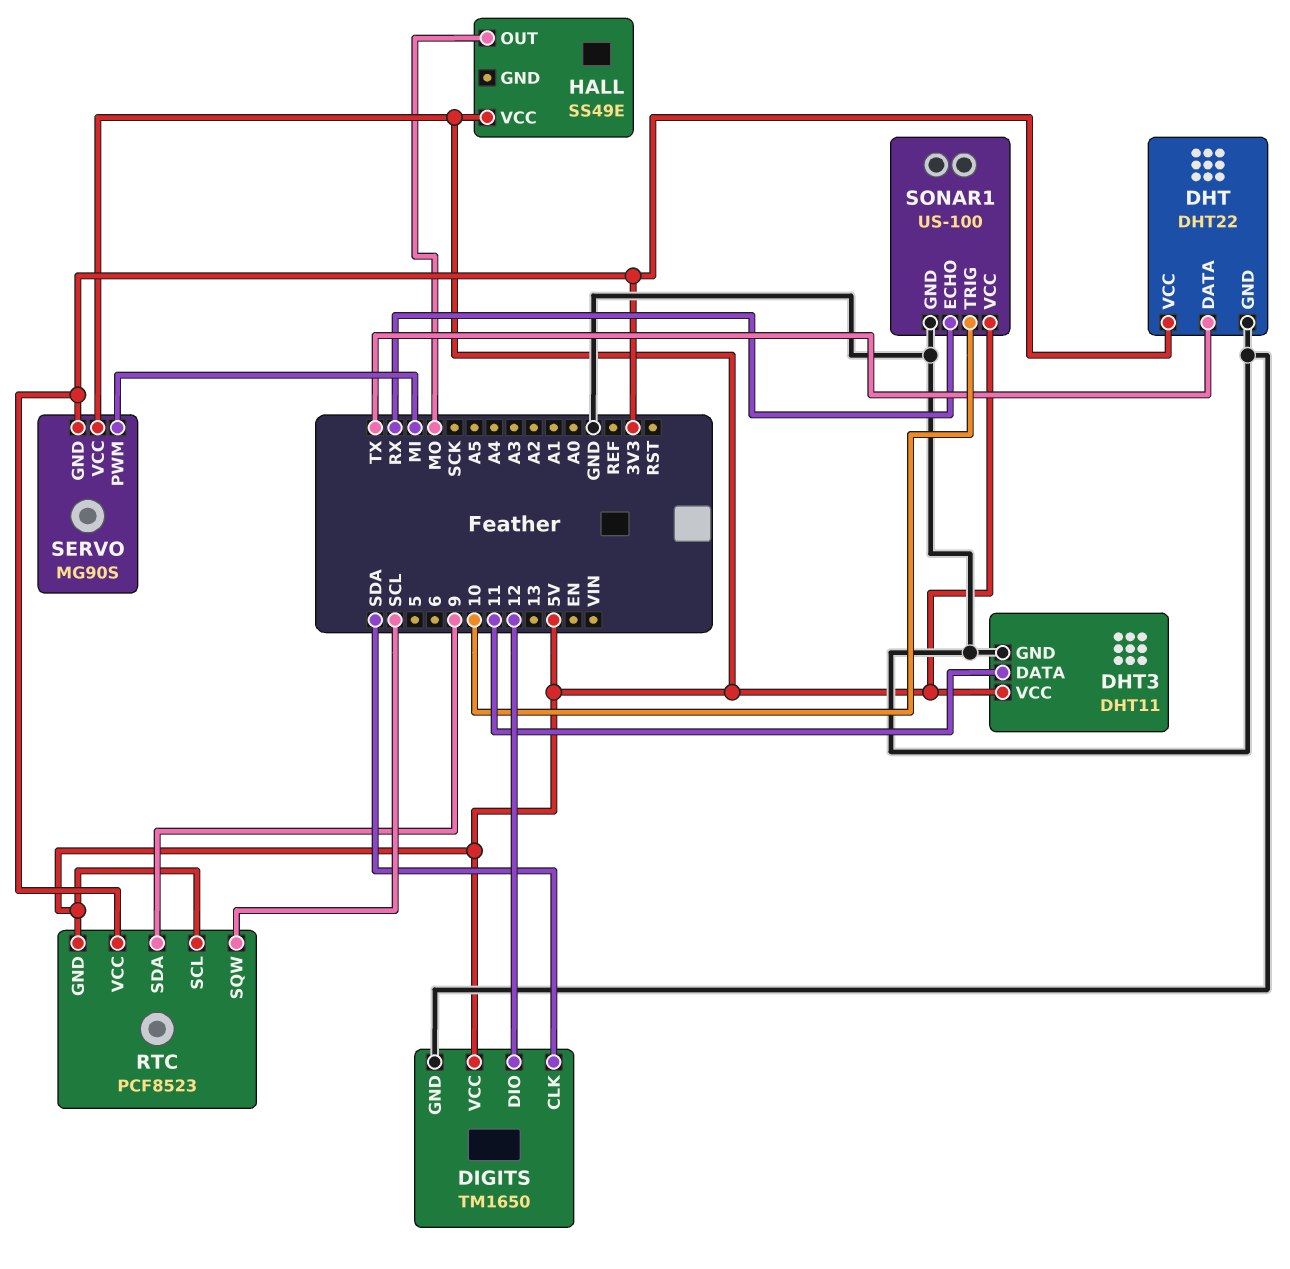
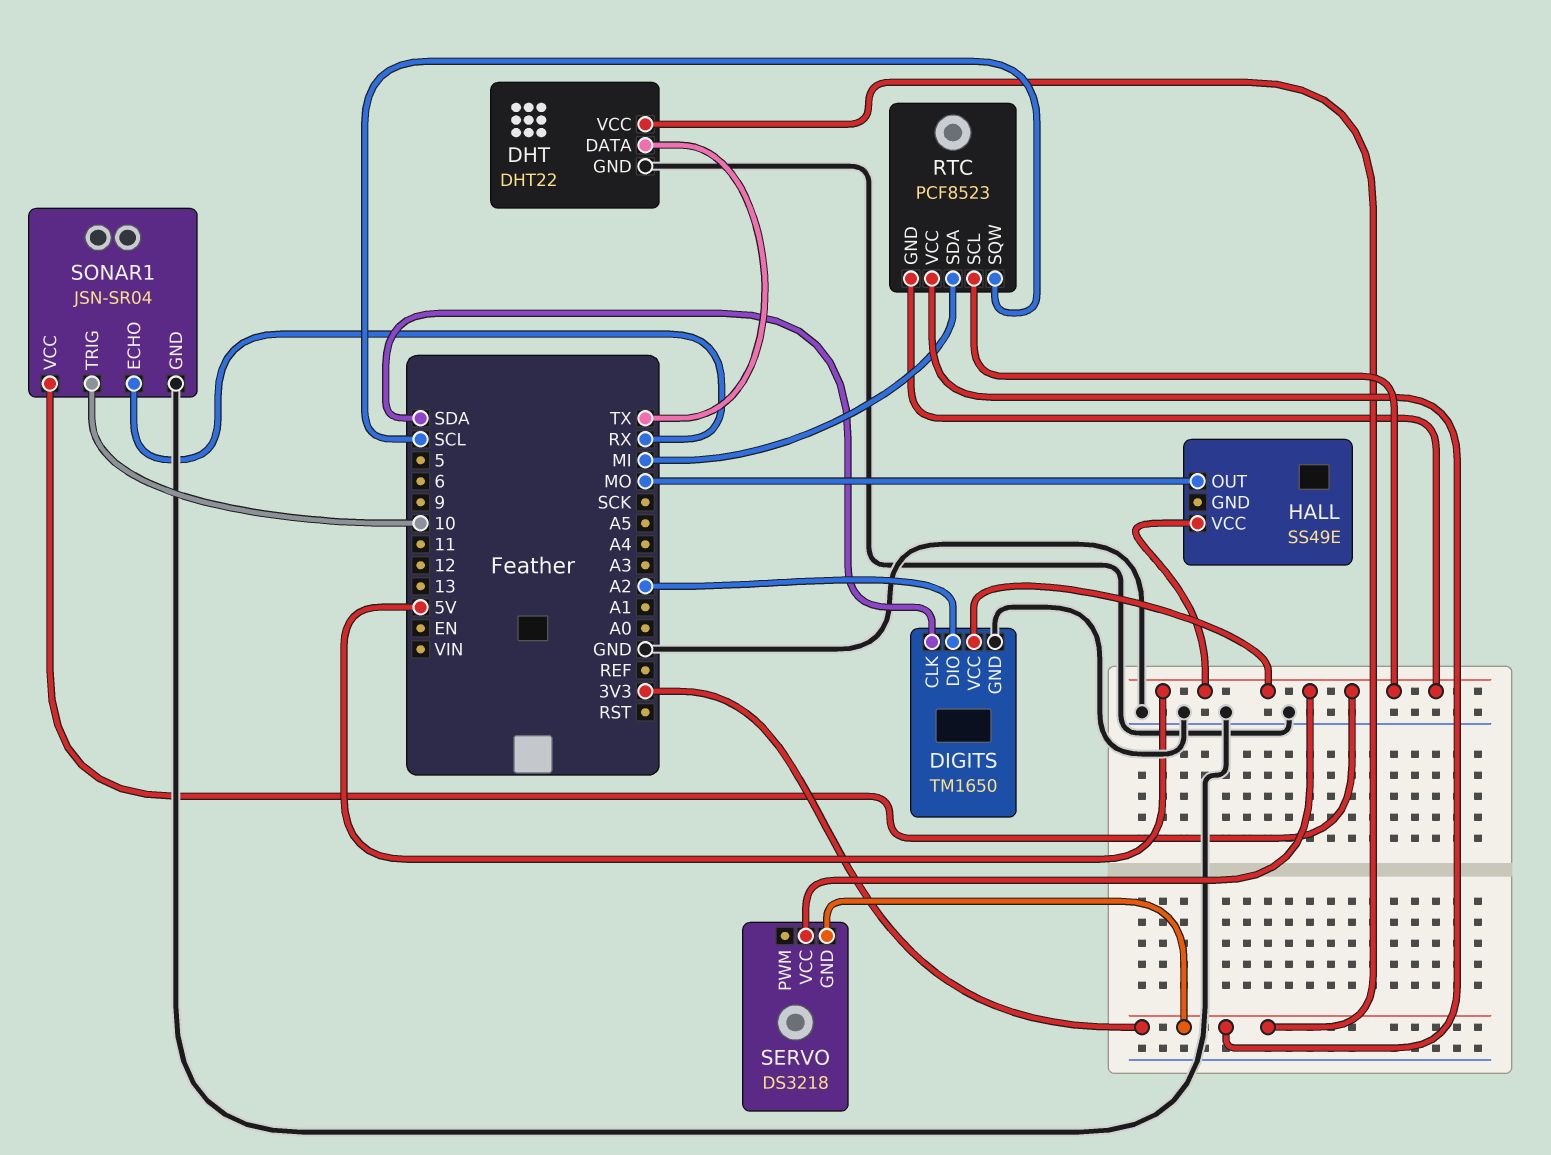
DHT3: DHT11 -> none
DHT3 pin DATA: 11 -> none
DHT3 pin GND: GND -> none
DHT3 pin VCC: 5V -> none
DIGITS pin DIO: 12 -> A2
RTC pin SDA: 9 -> MI
SERVO: MG90S -> DS3218
SERVO pin PWM: MI -> none
SONAR1: US-100 -> JSN-SR04

